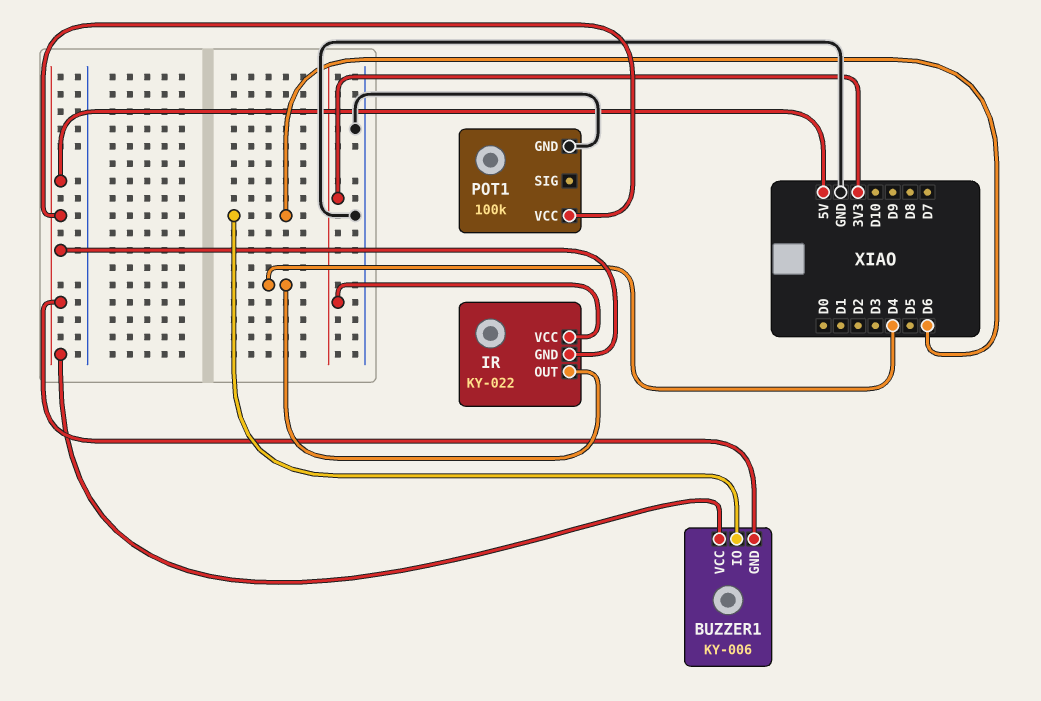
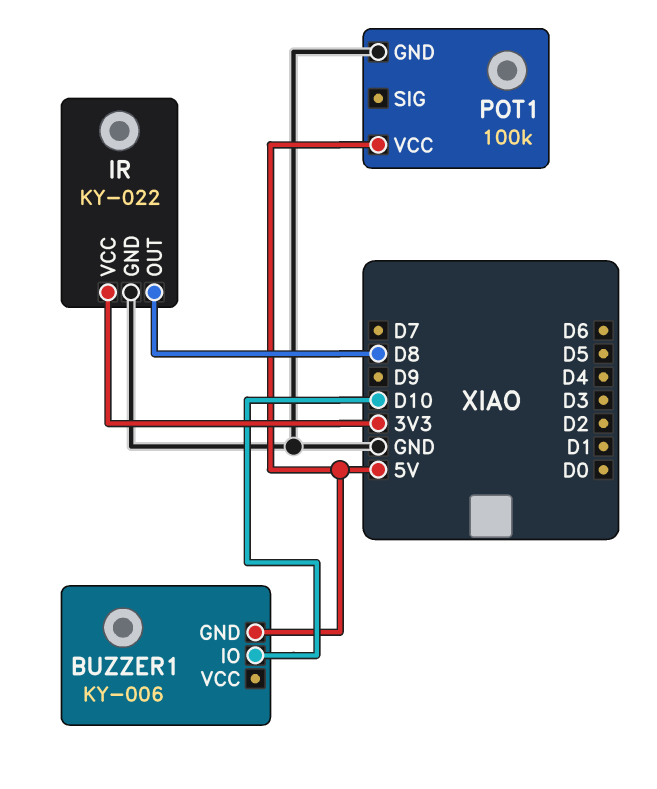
BUZZER1 pin IO: D6 -> D10
BUZZER1 pin VCC: 5V -> none
IR pin GND: 5V -> GND
IR pin OUT: D4 -> D8

